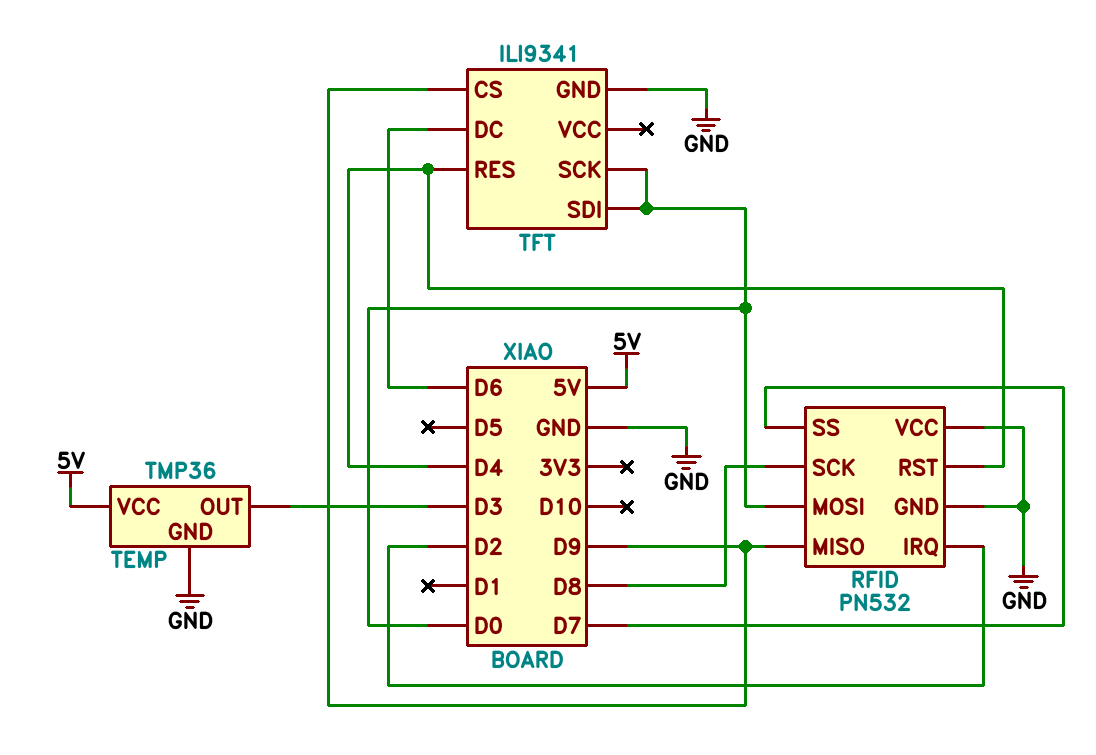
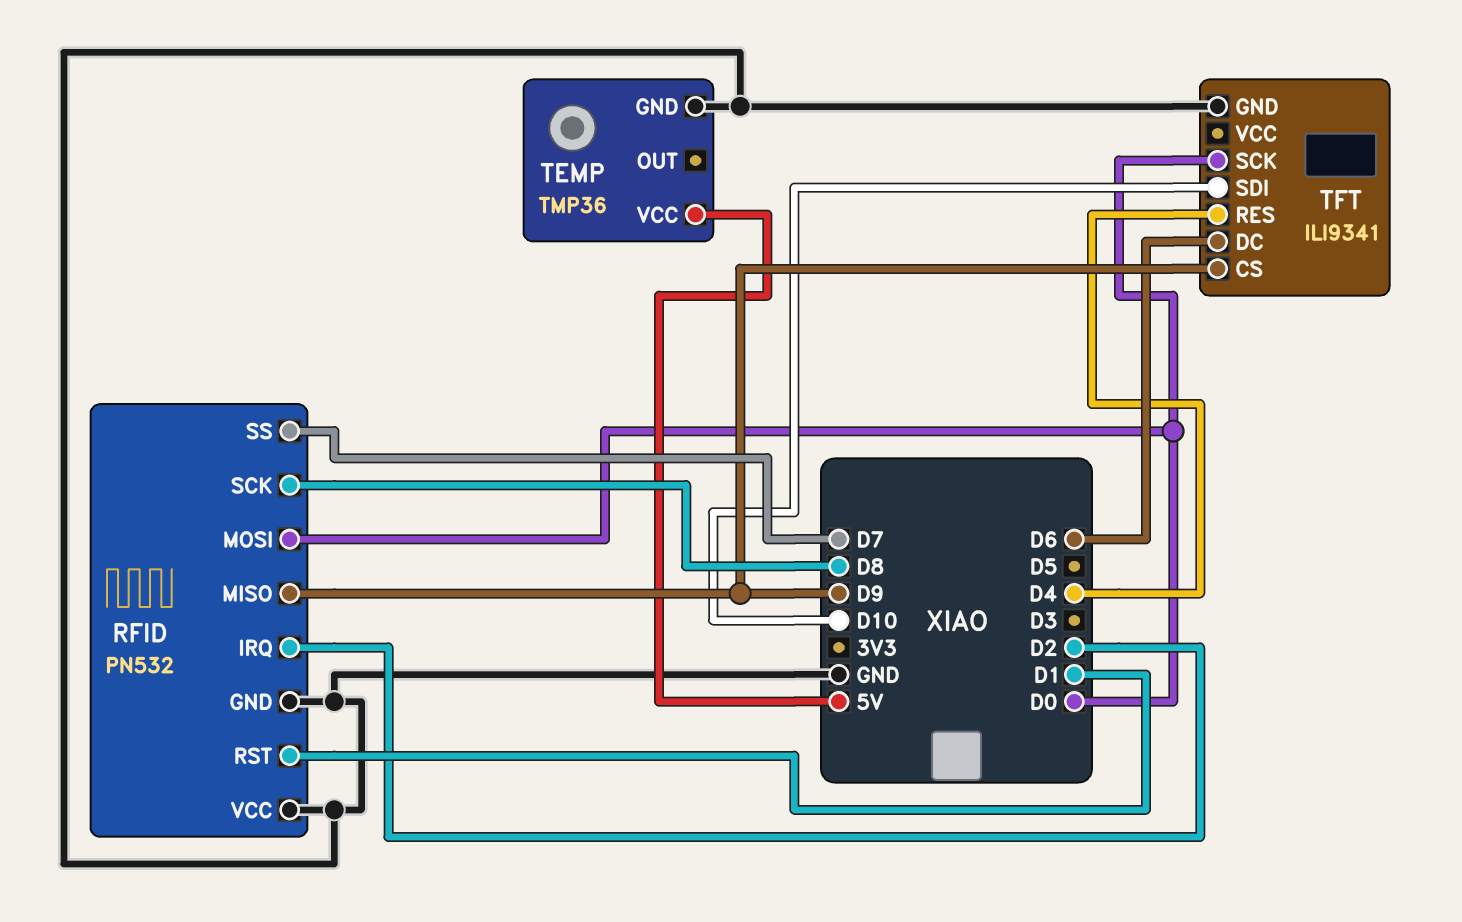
RFID pin RST: D4 -> D1
TEMP pin OUT: D3 -> none
TFT pin SDI: D0 -> D10

